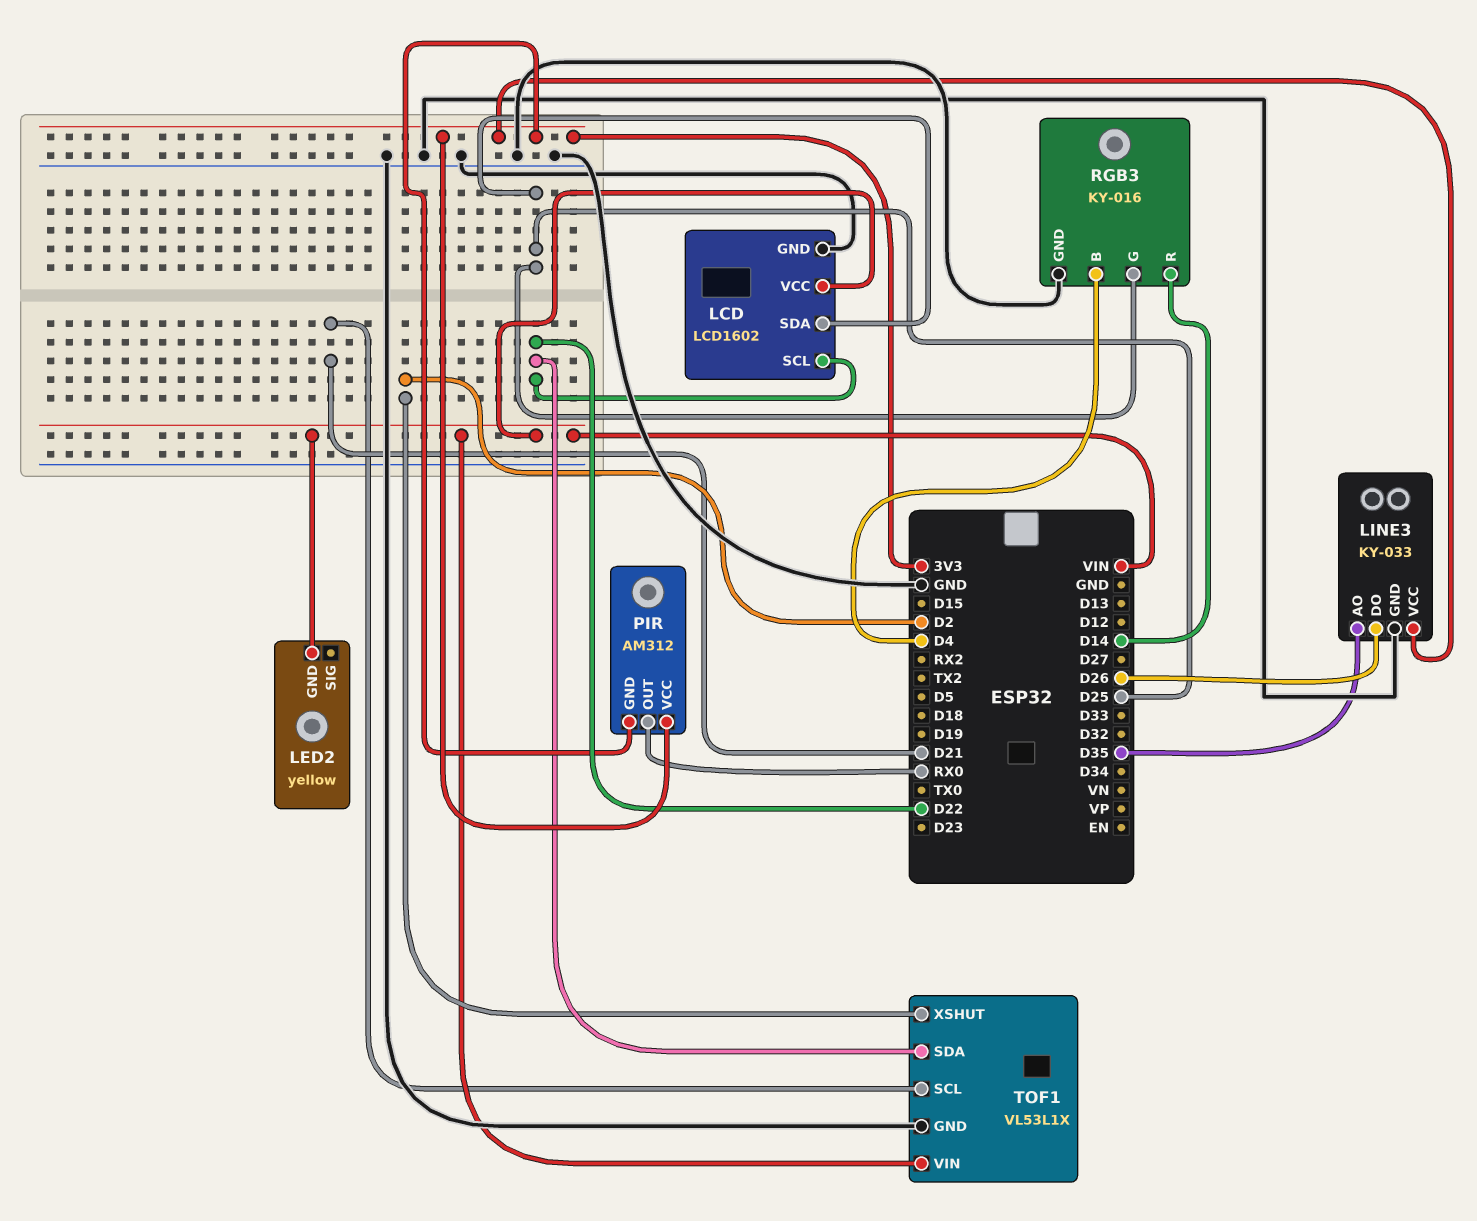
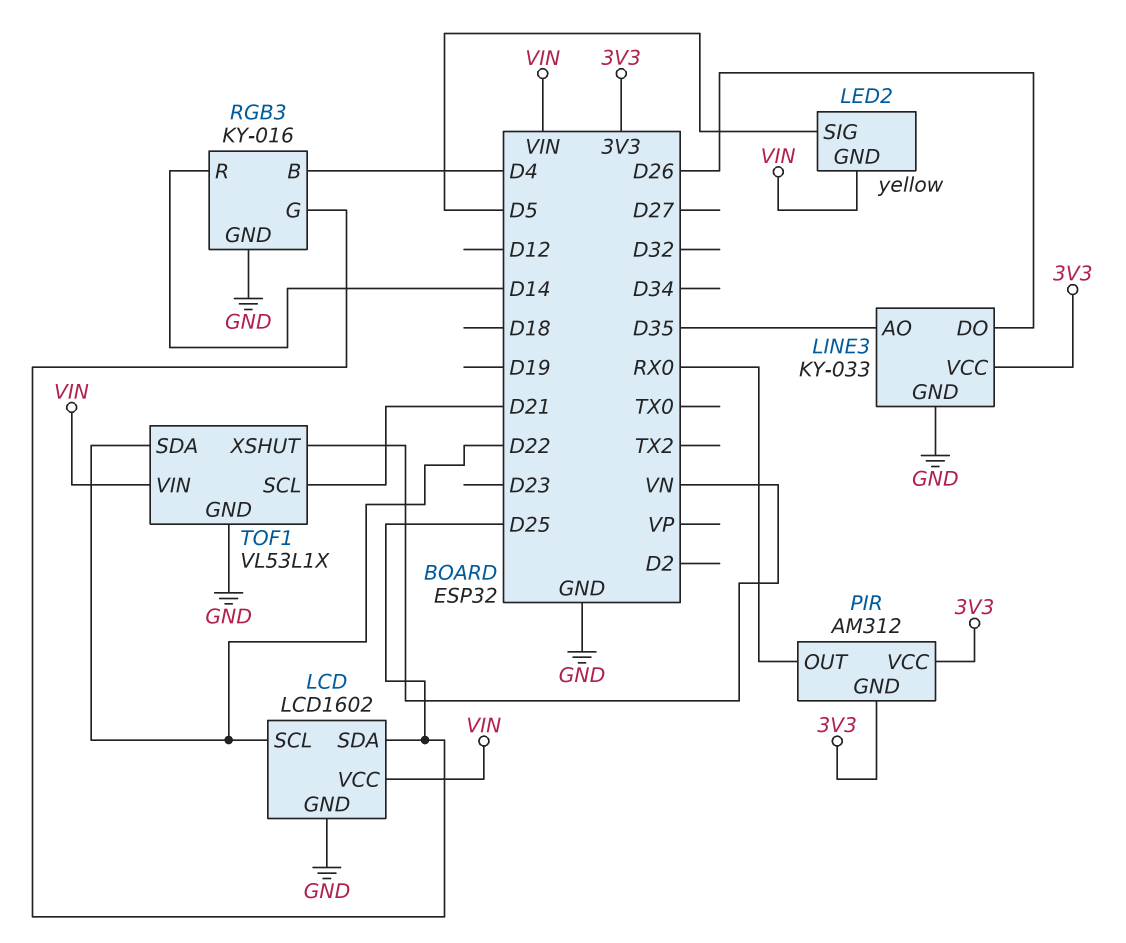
LED2 pin SIG: none -> D5
TOF1 pin XSHUT: D2 -> VN

